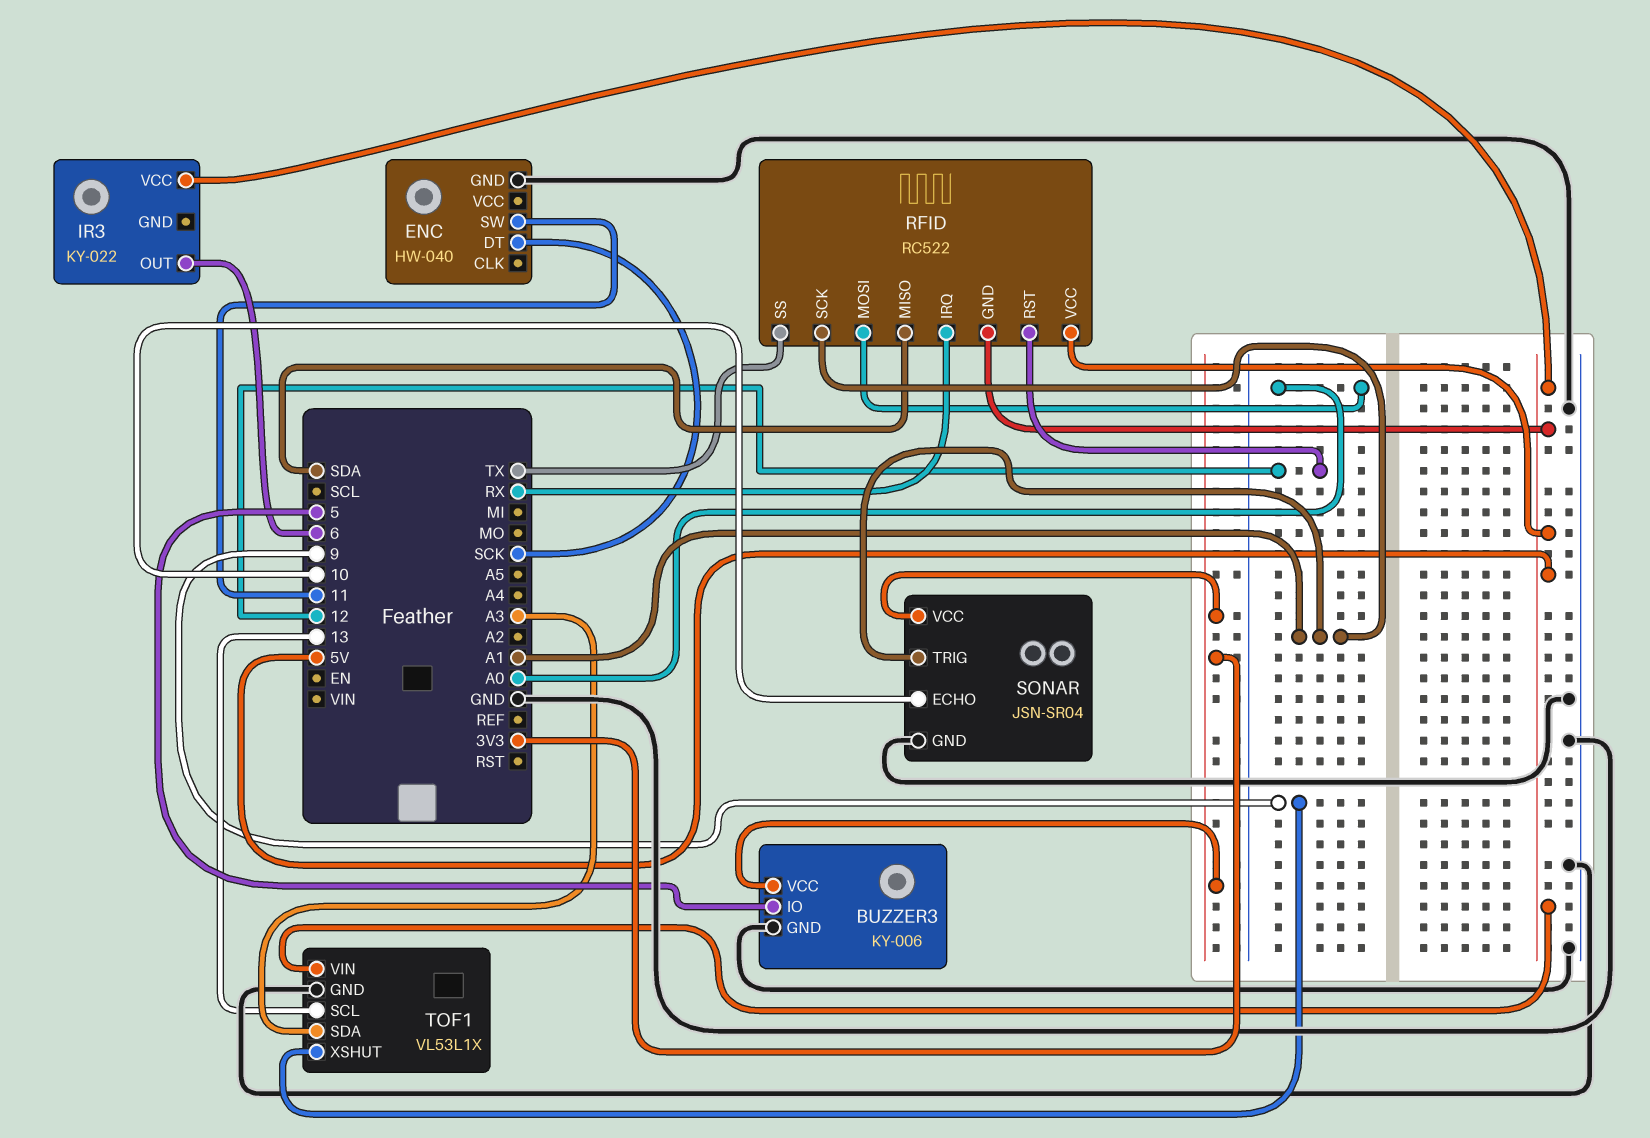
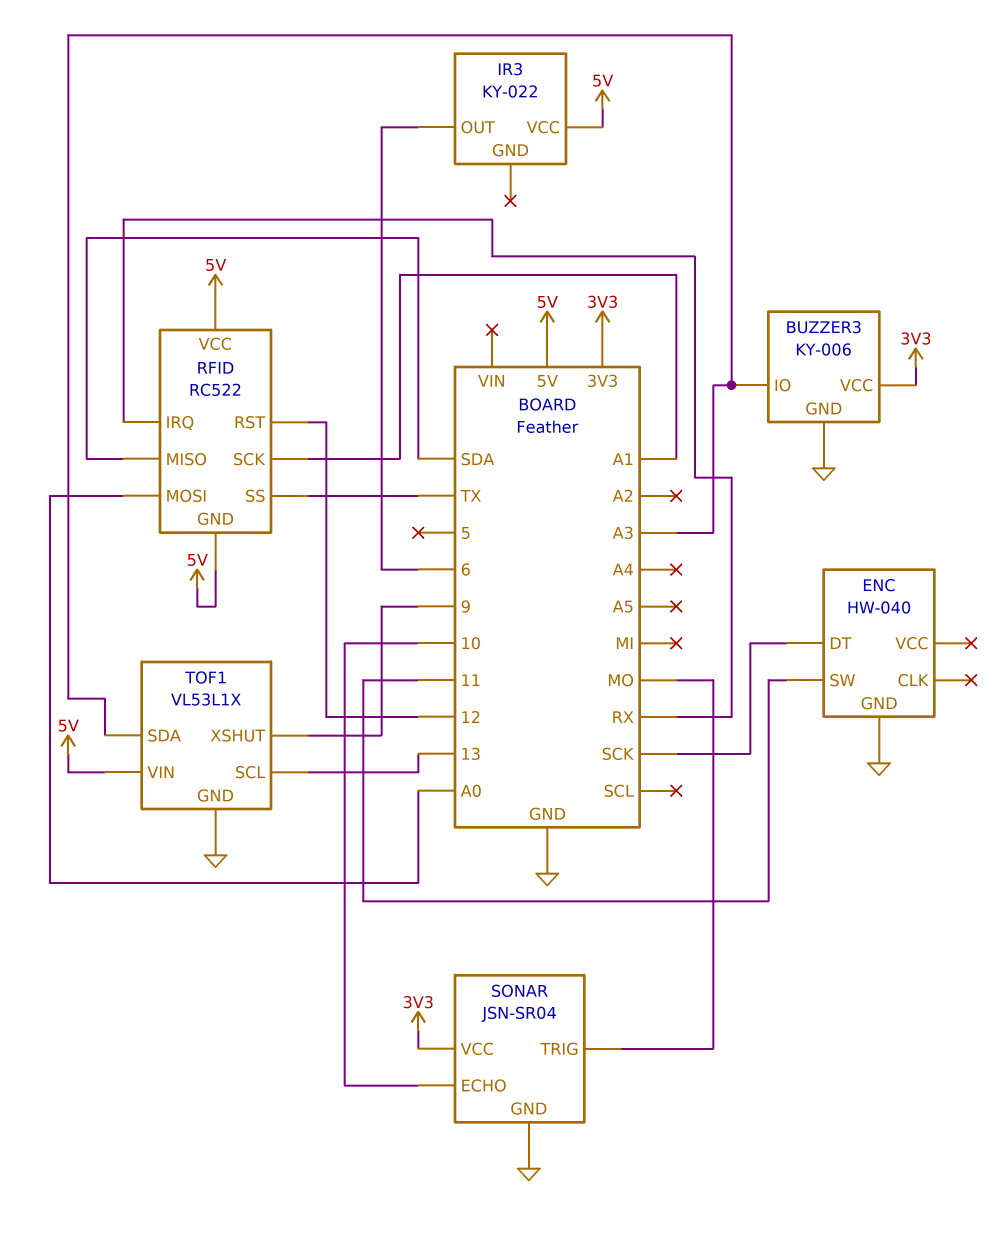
BUZZER3 pin IO: 5 -> A3
SONAR pin TRIG: A1 -> MO

